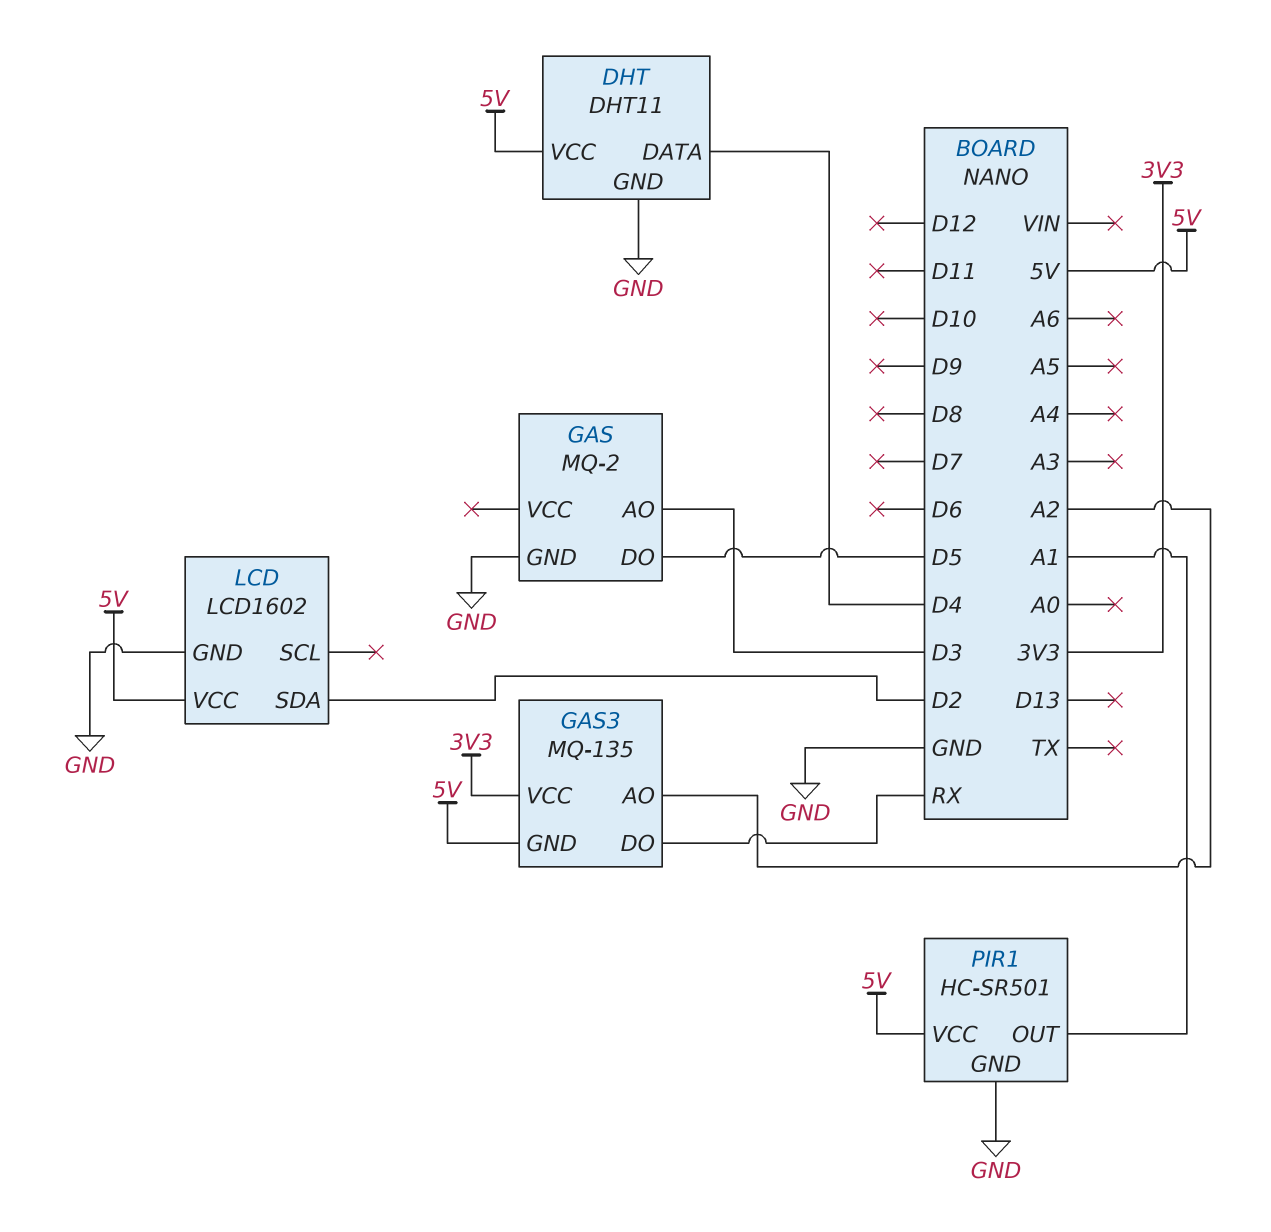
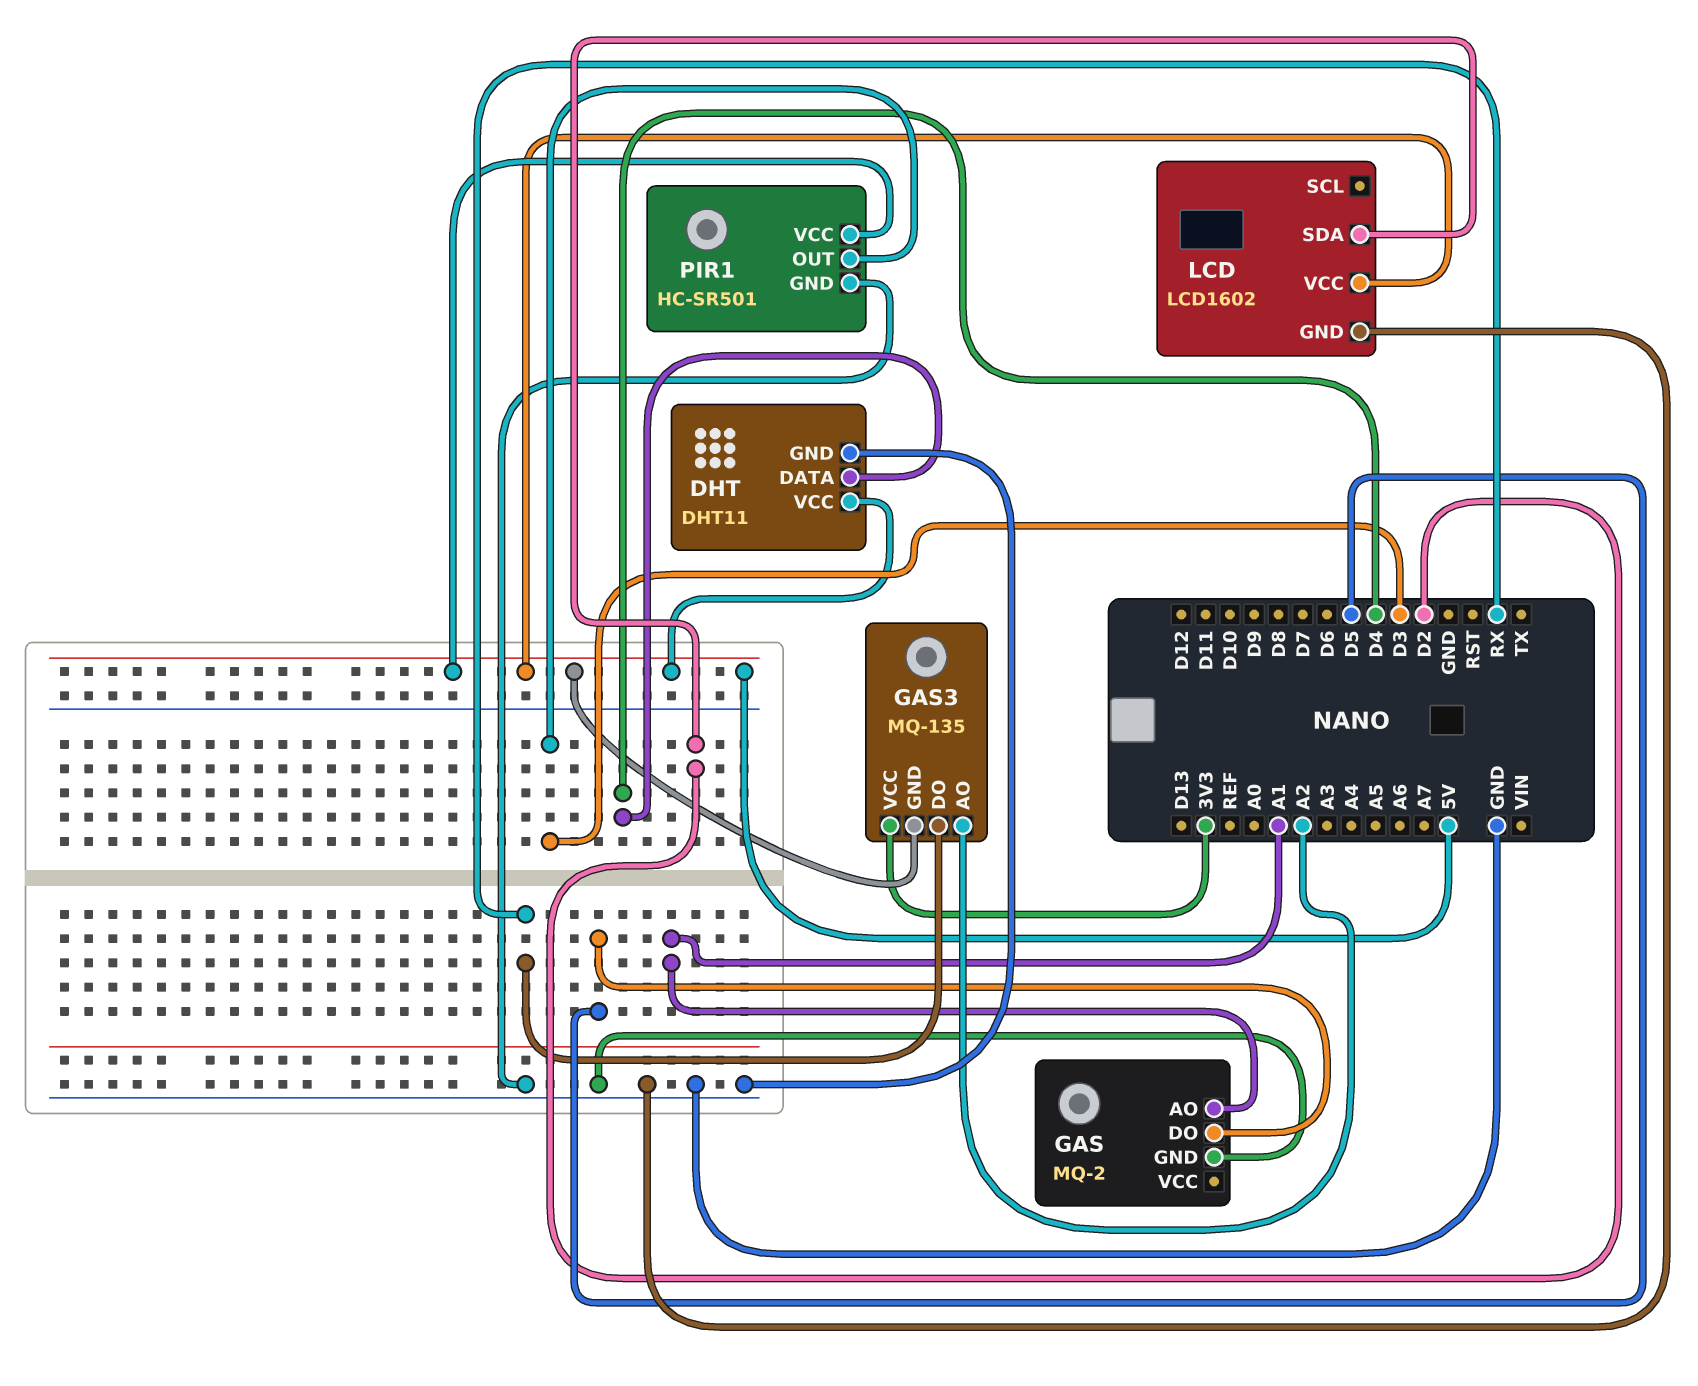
GAS pin AO: D3 -> A1
PIR1 pin OUT: A1 -> D3

